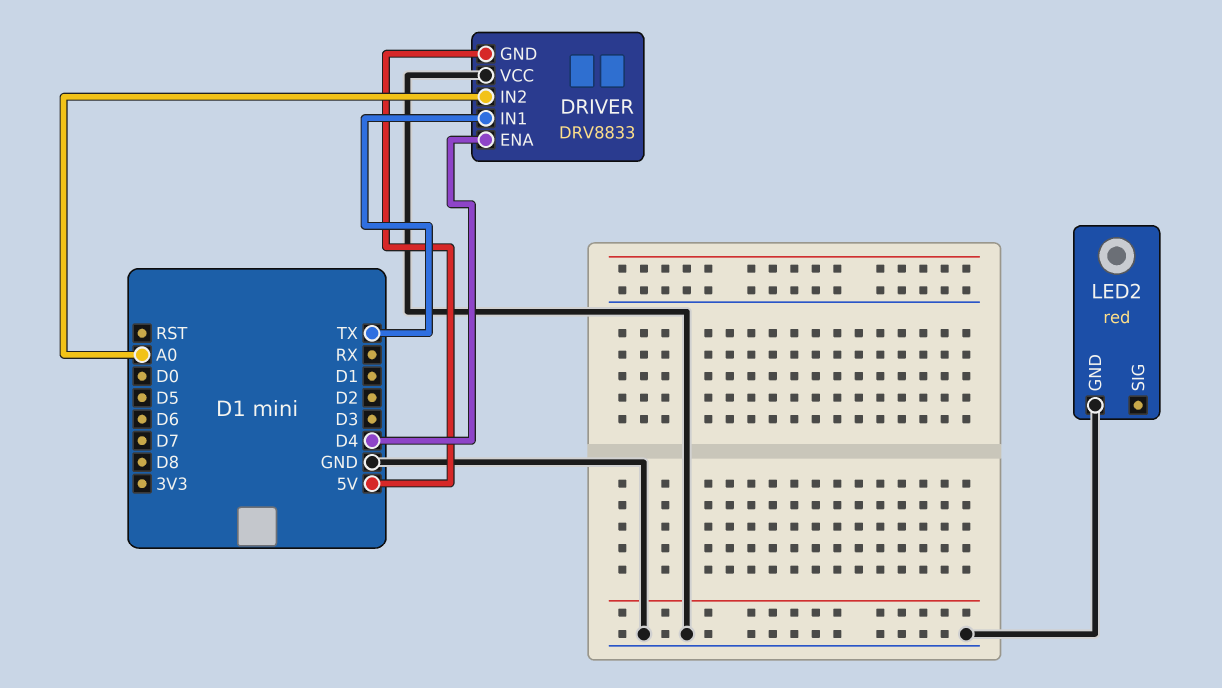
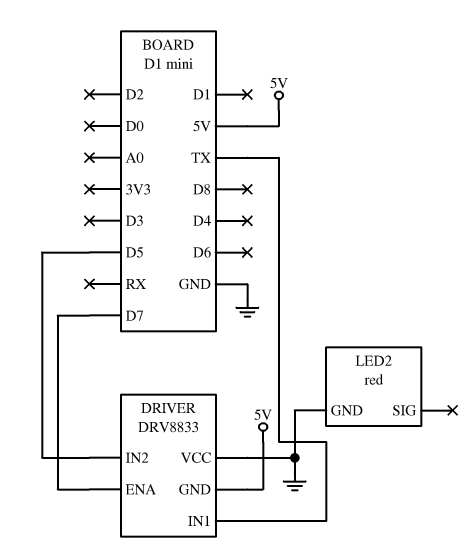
DRIVER pin ENA: D4 -> D7
DRIVER pin IN2: A0 -> D5

